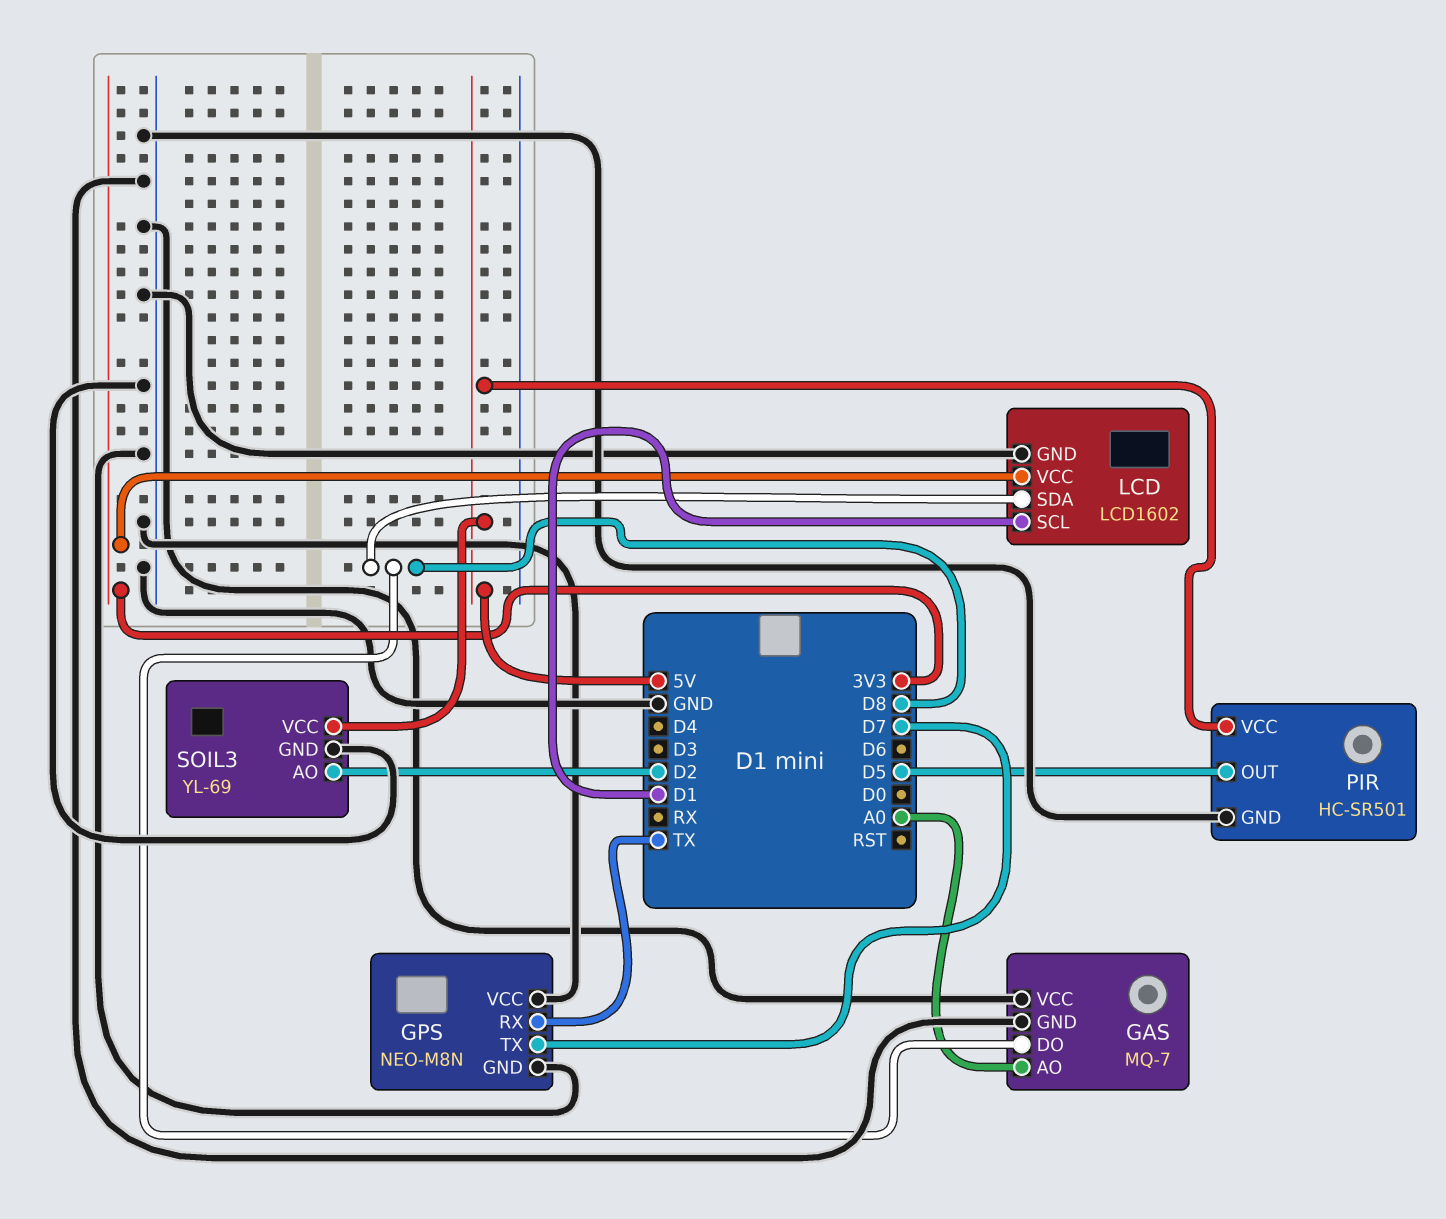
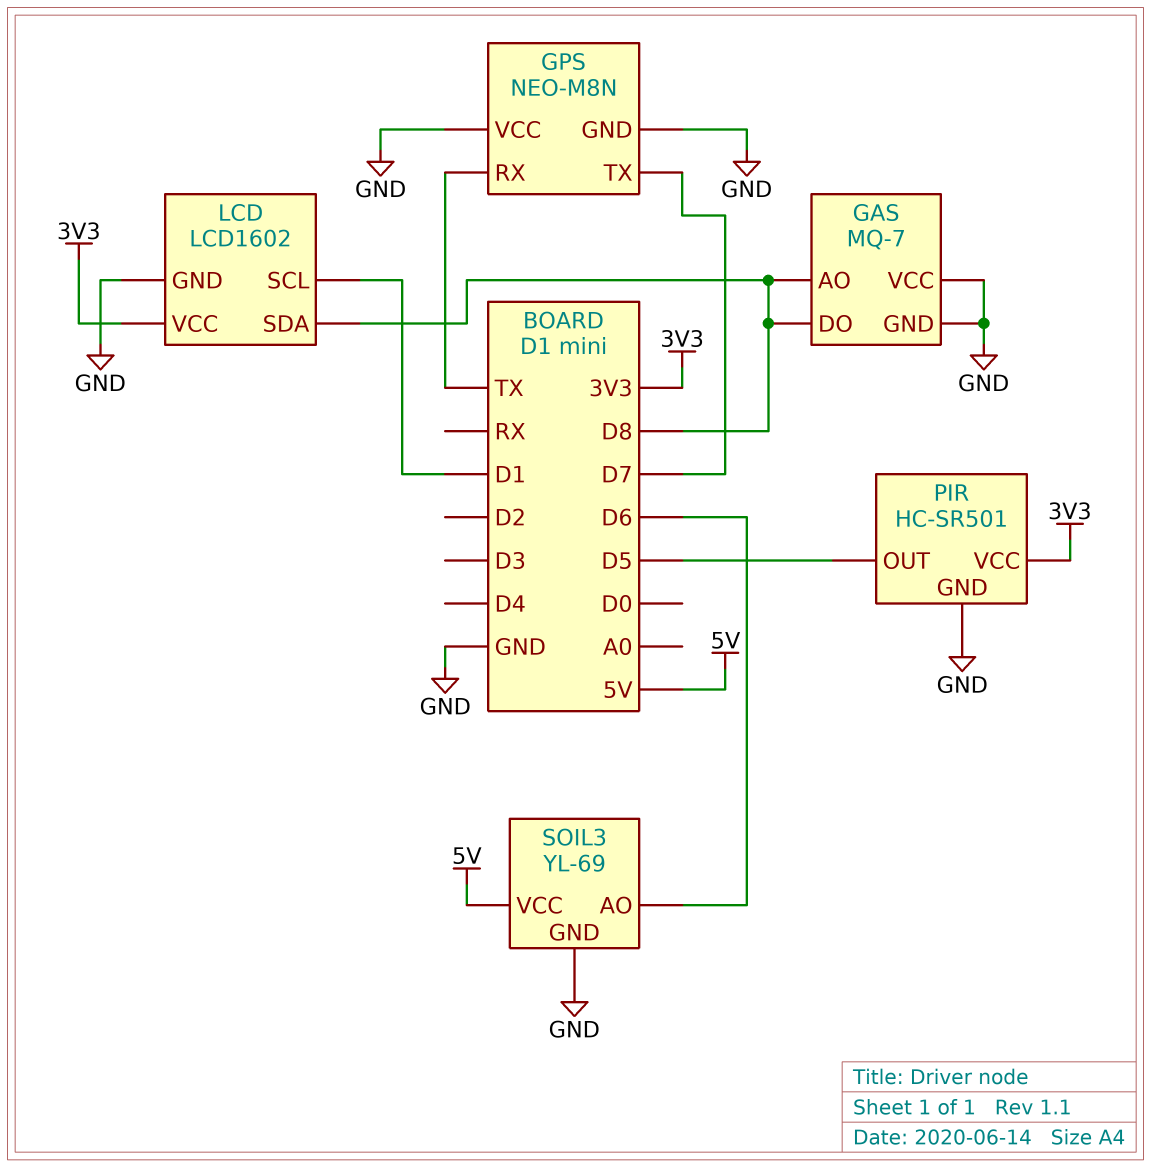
GAS pin AO: A0 -> D8
PIR pin VCC: 5V -> 3V3
SOIL3 pin AO: D2 -> D6

